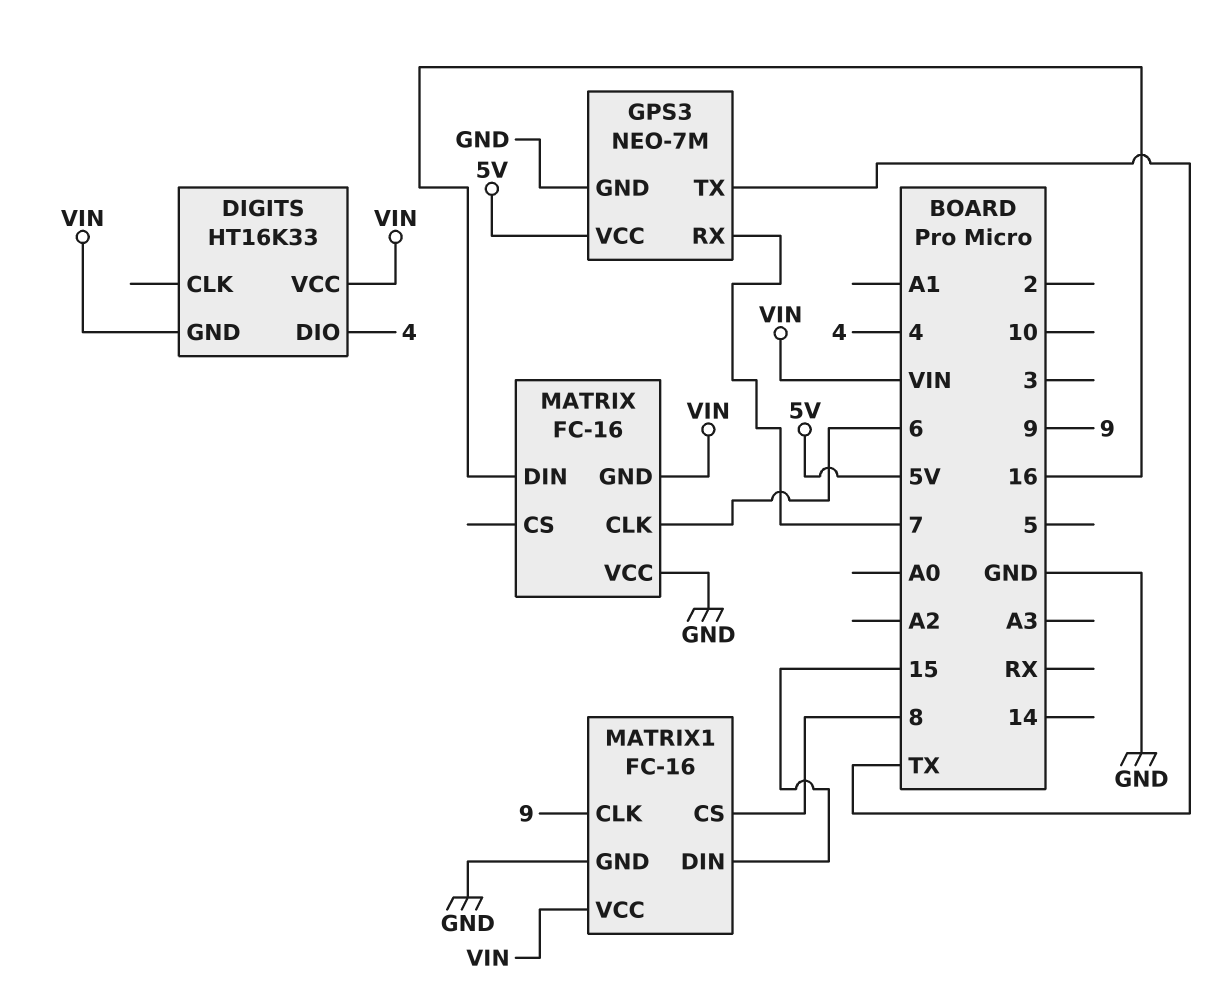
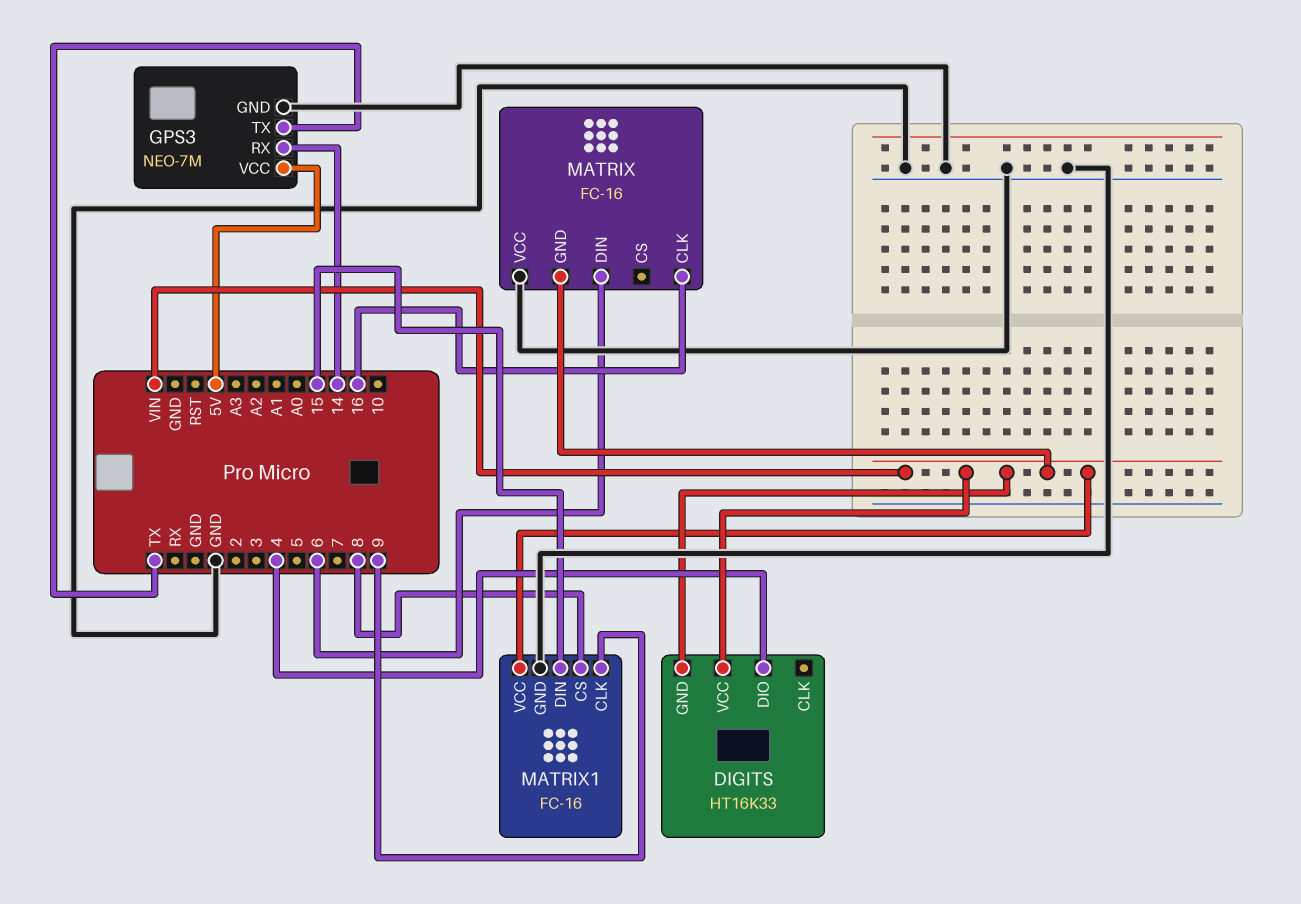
GPS3 pin RX: 7 -> 14
MATRIX pin CLK: 6 -> 16
MATRIX pin DIN: 16 -> 6

